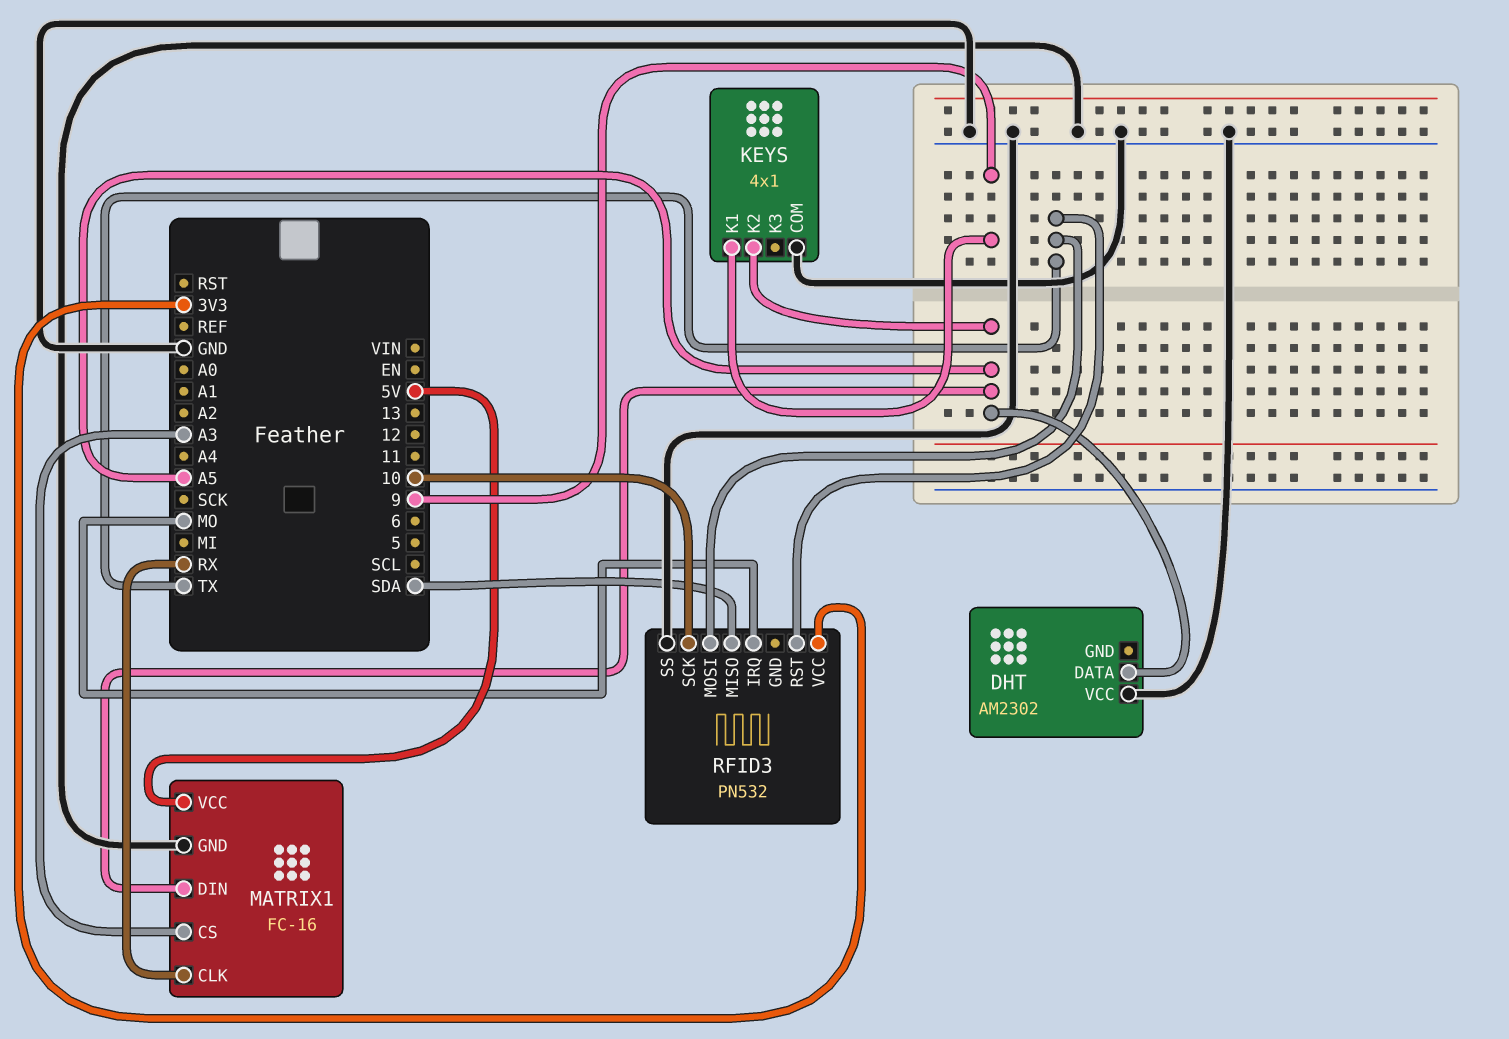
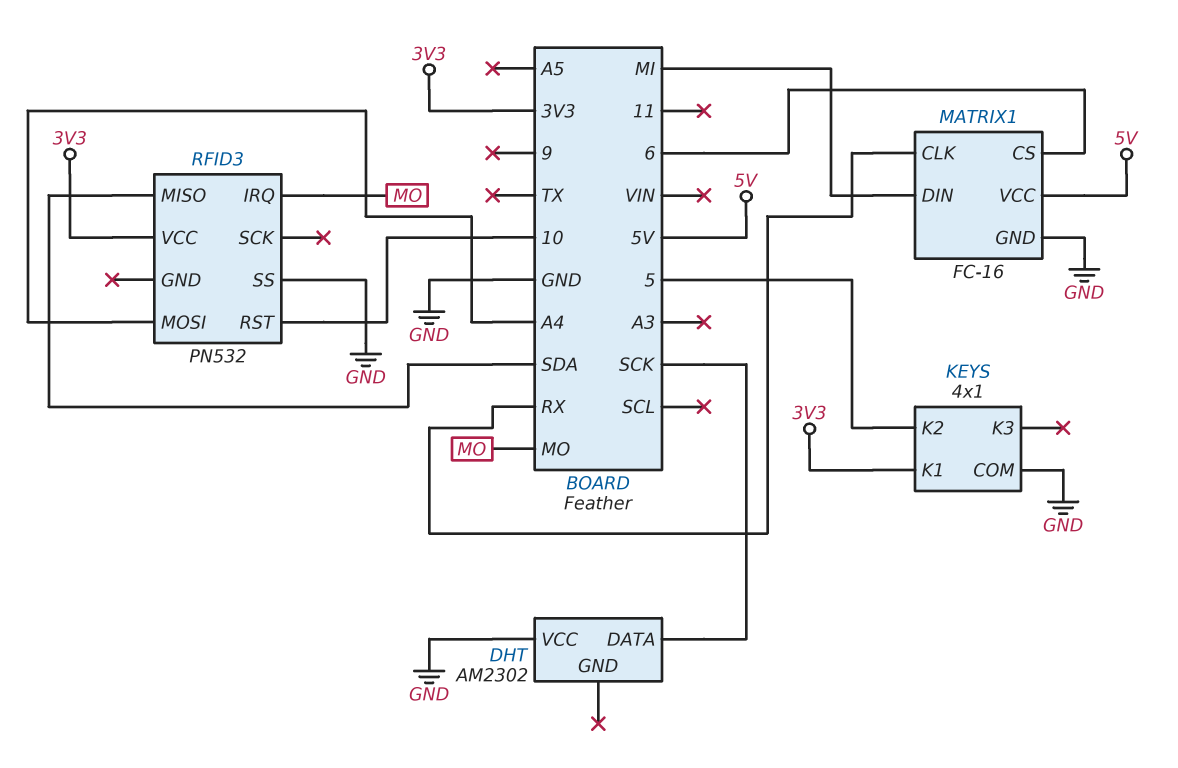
DHT pin DATA: A5 -> SCK
KEYS pin K1: 9 -> 3V3
KEYS pin K2: A5 -> 5
MATRIX1 pin CS: A3 -> 6
MATRIX1 pin DIN: A5 -> MI
RFID3 pin MOSI: TX -> A4
RFID3 pin RST: TX -> 10
RFID3 pin SCK: 10 -> none

